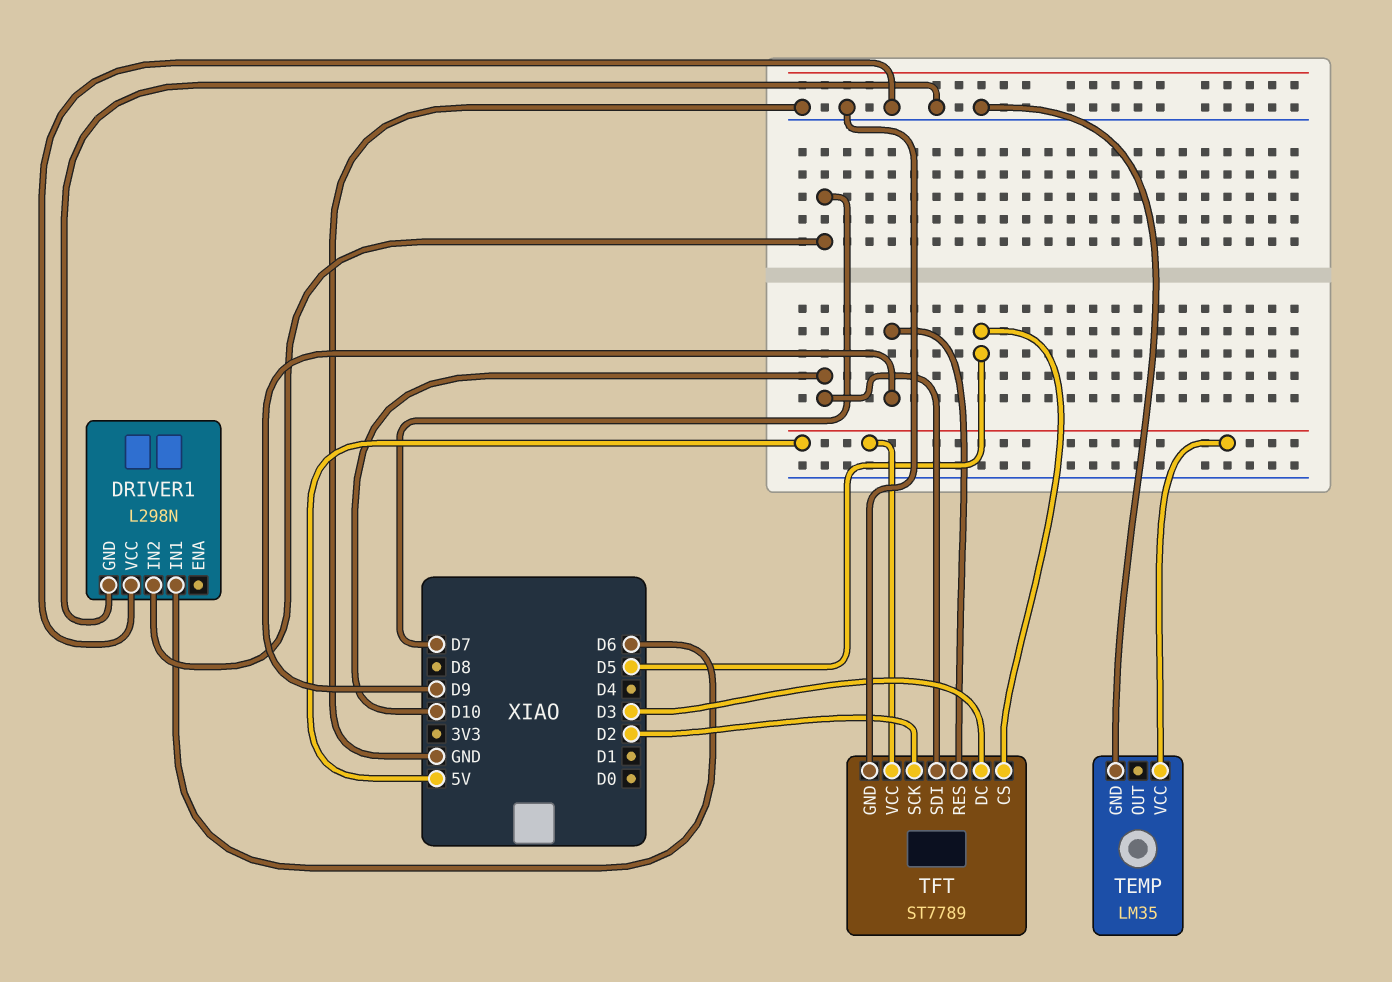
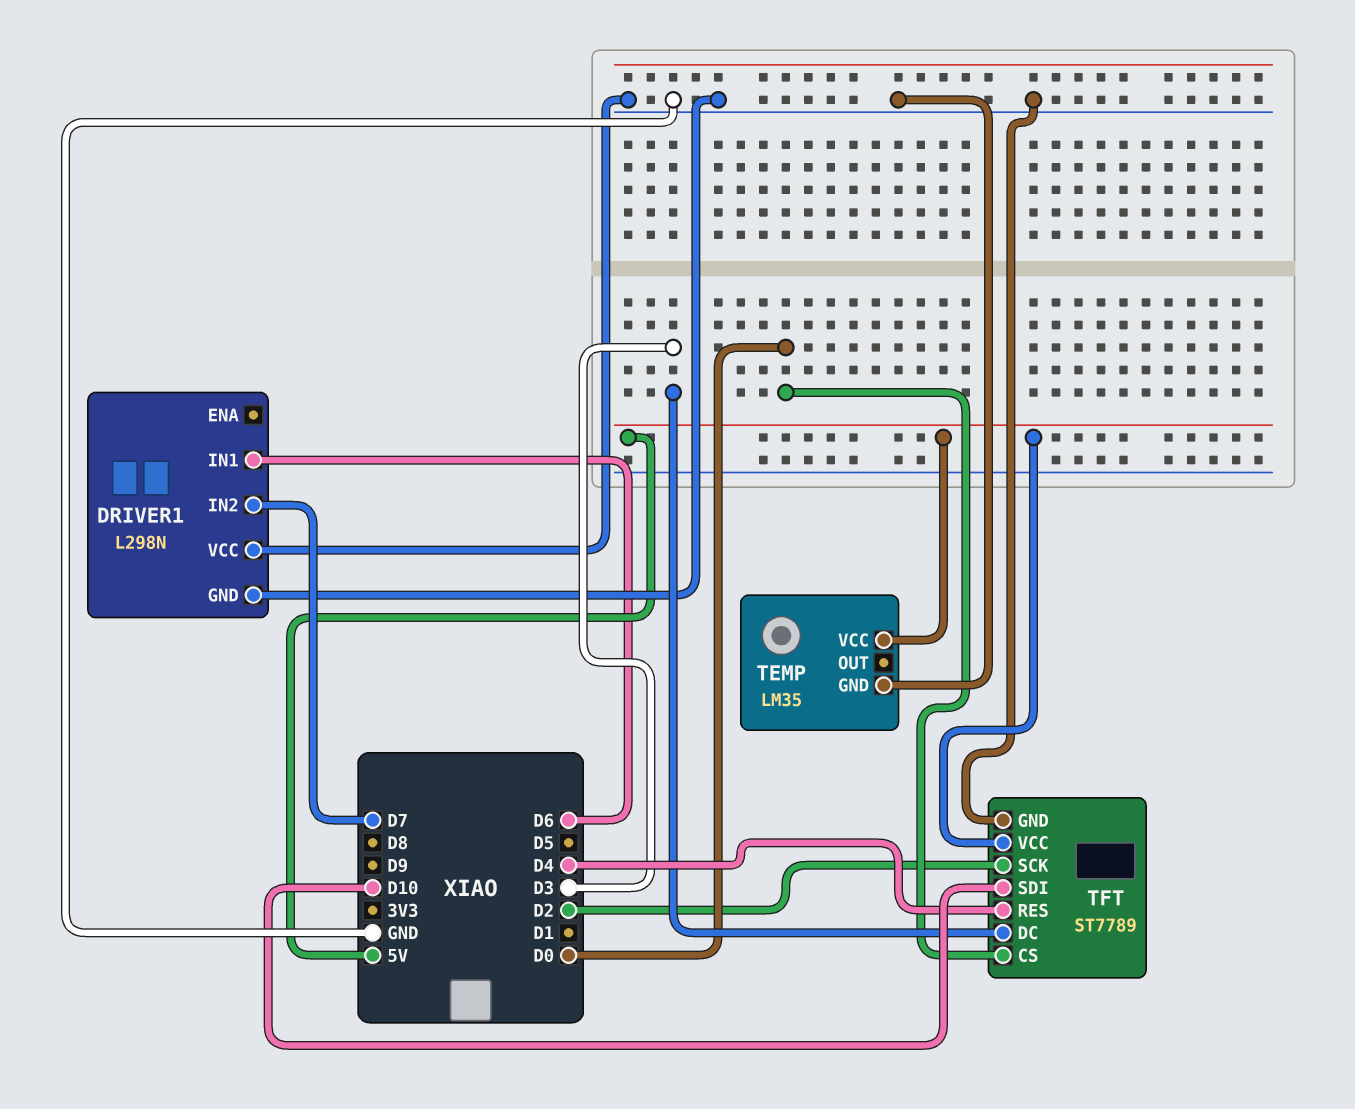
TFT pin CS: D5 -> D0
TFT pin RES: D9 -> D4

